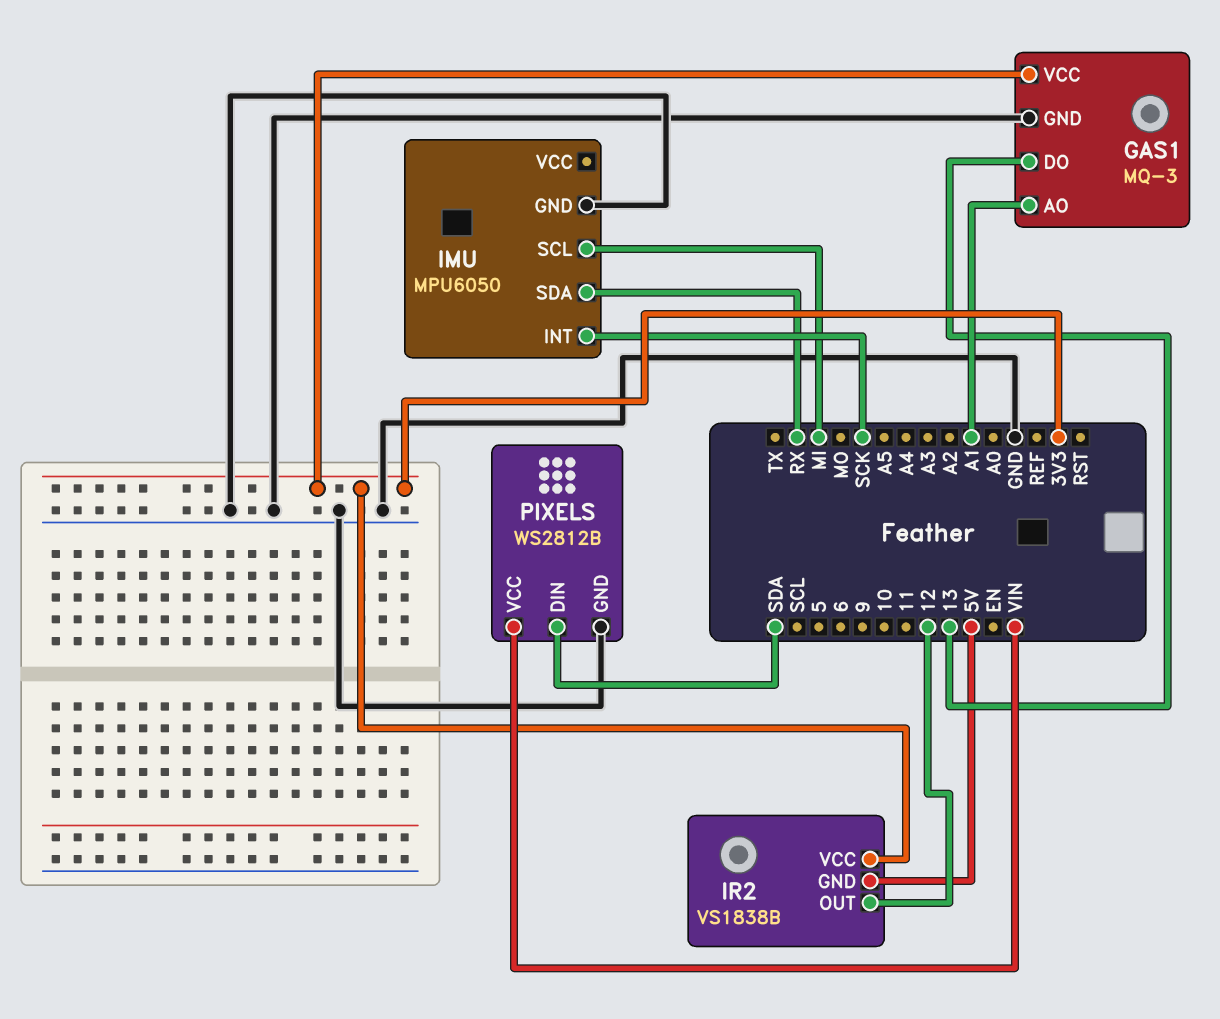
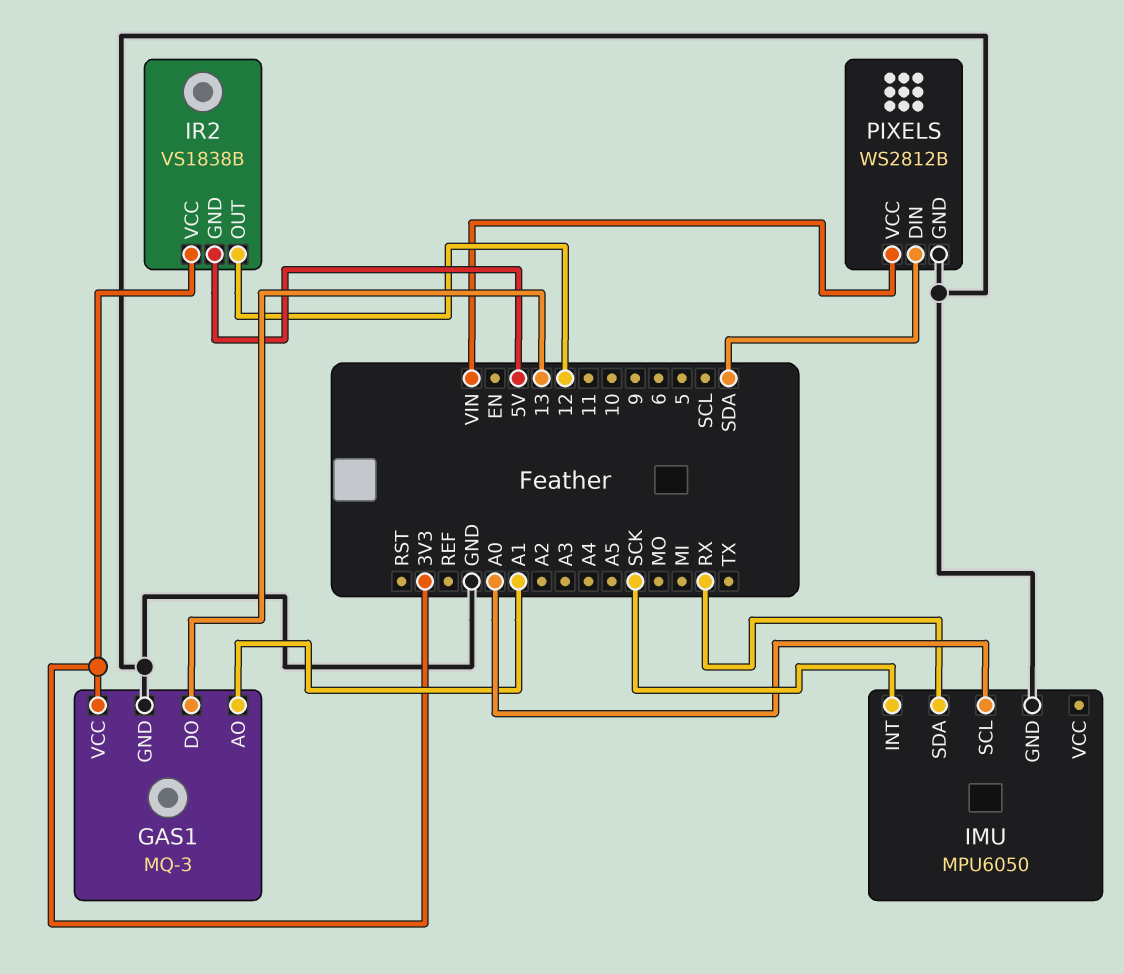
IMU pin SCL: MI -> A0

